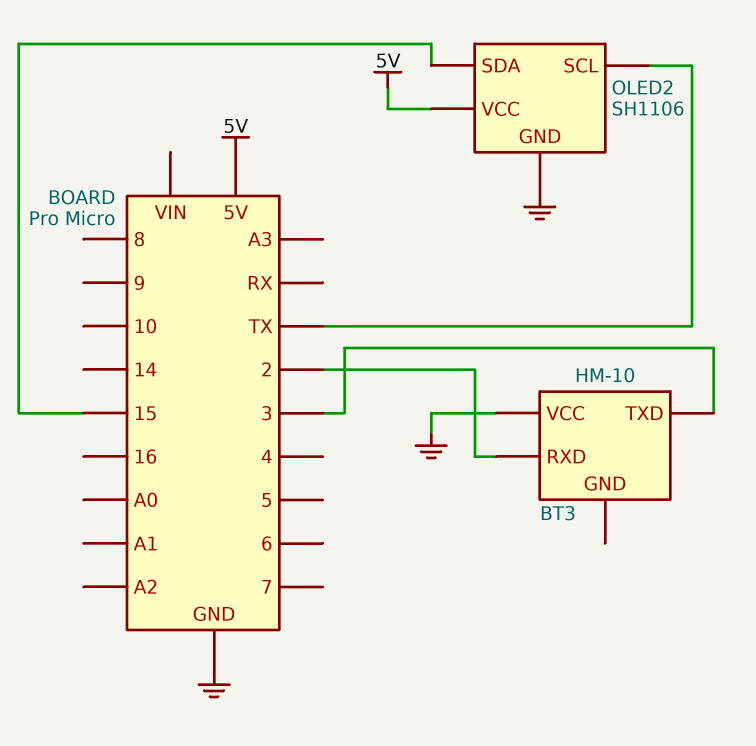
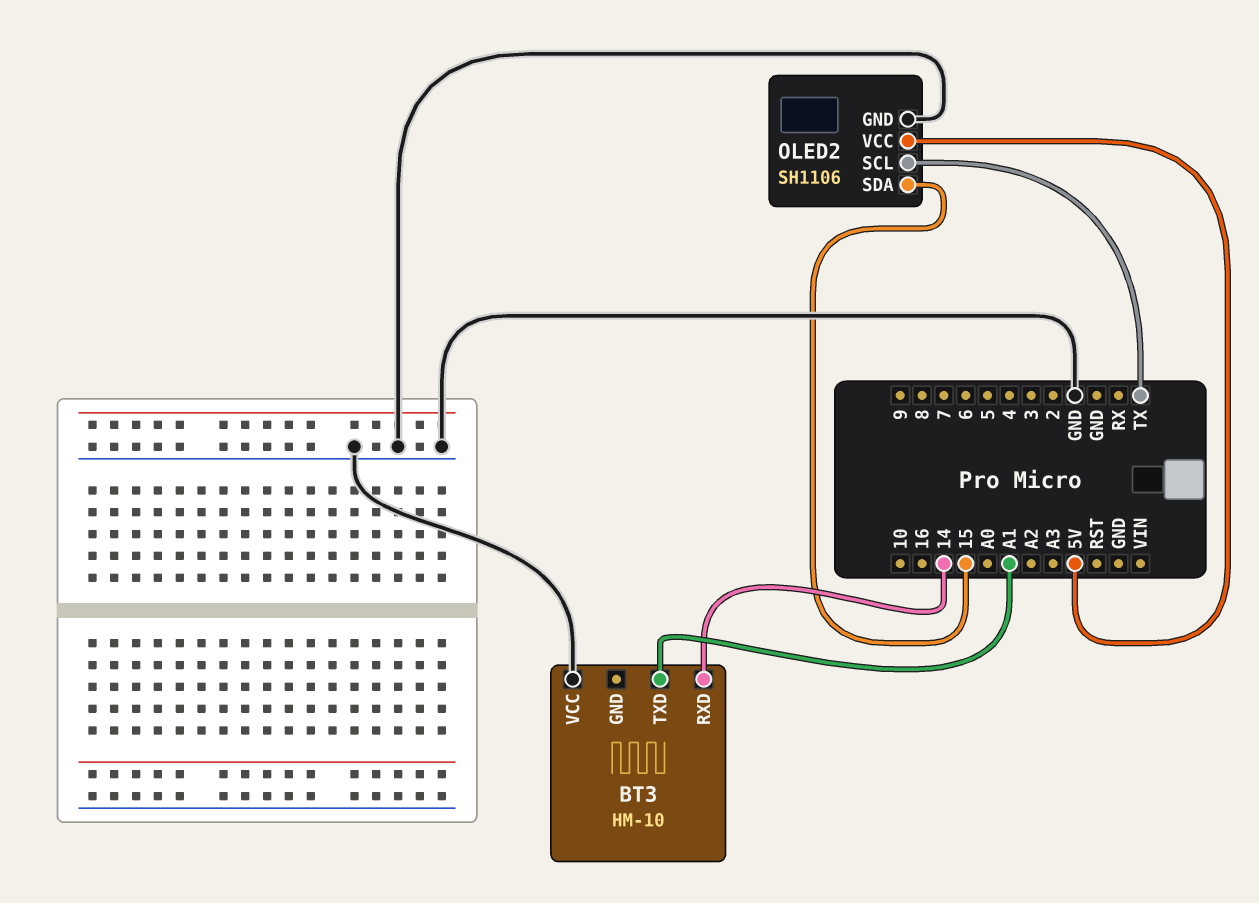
BT3 pin RXD: 2 -> 14
BT3 pin TXD: 3 -> A1

